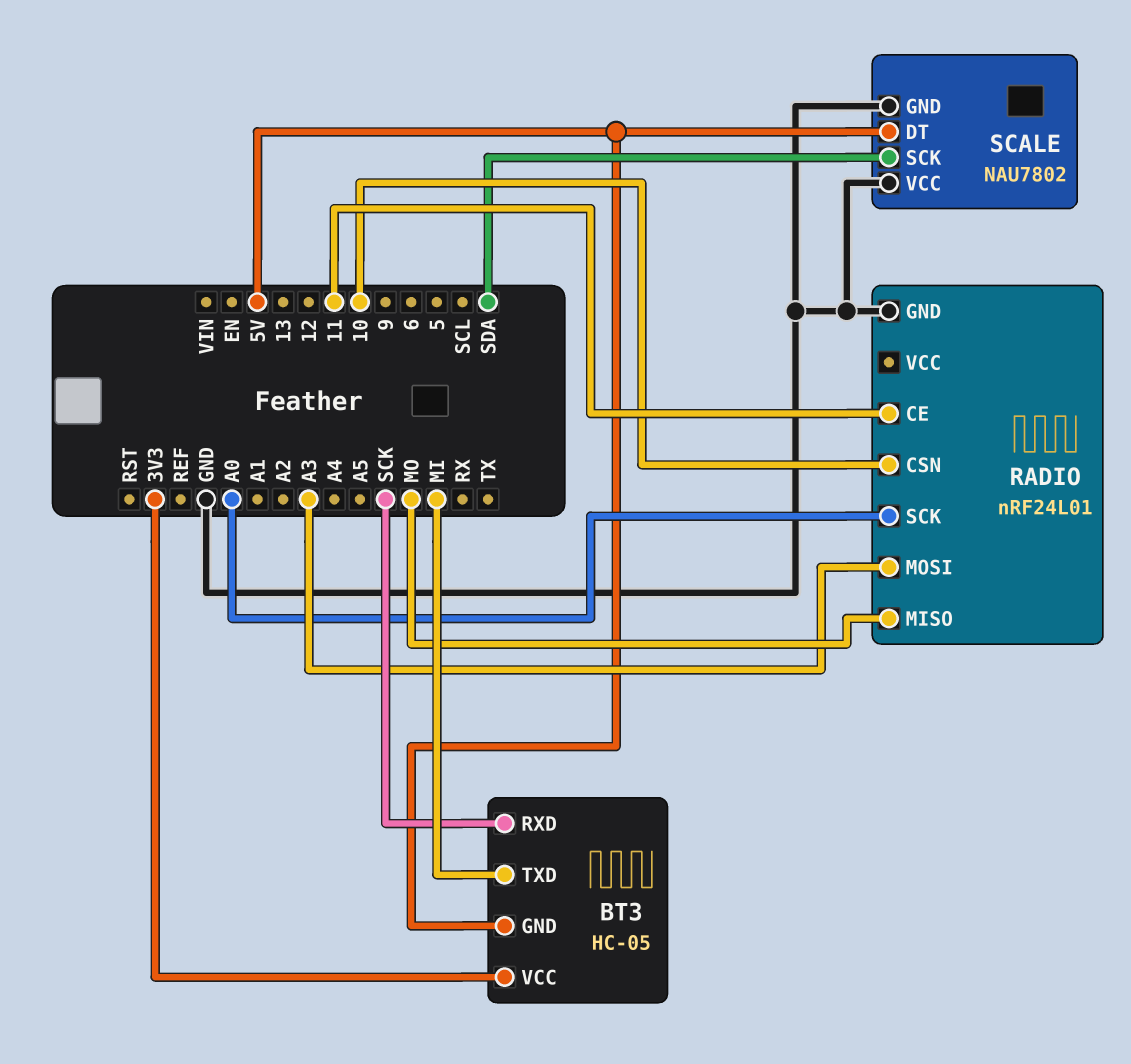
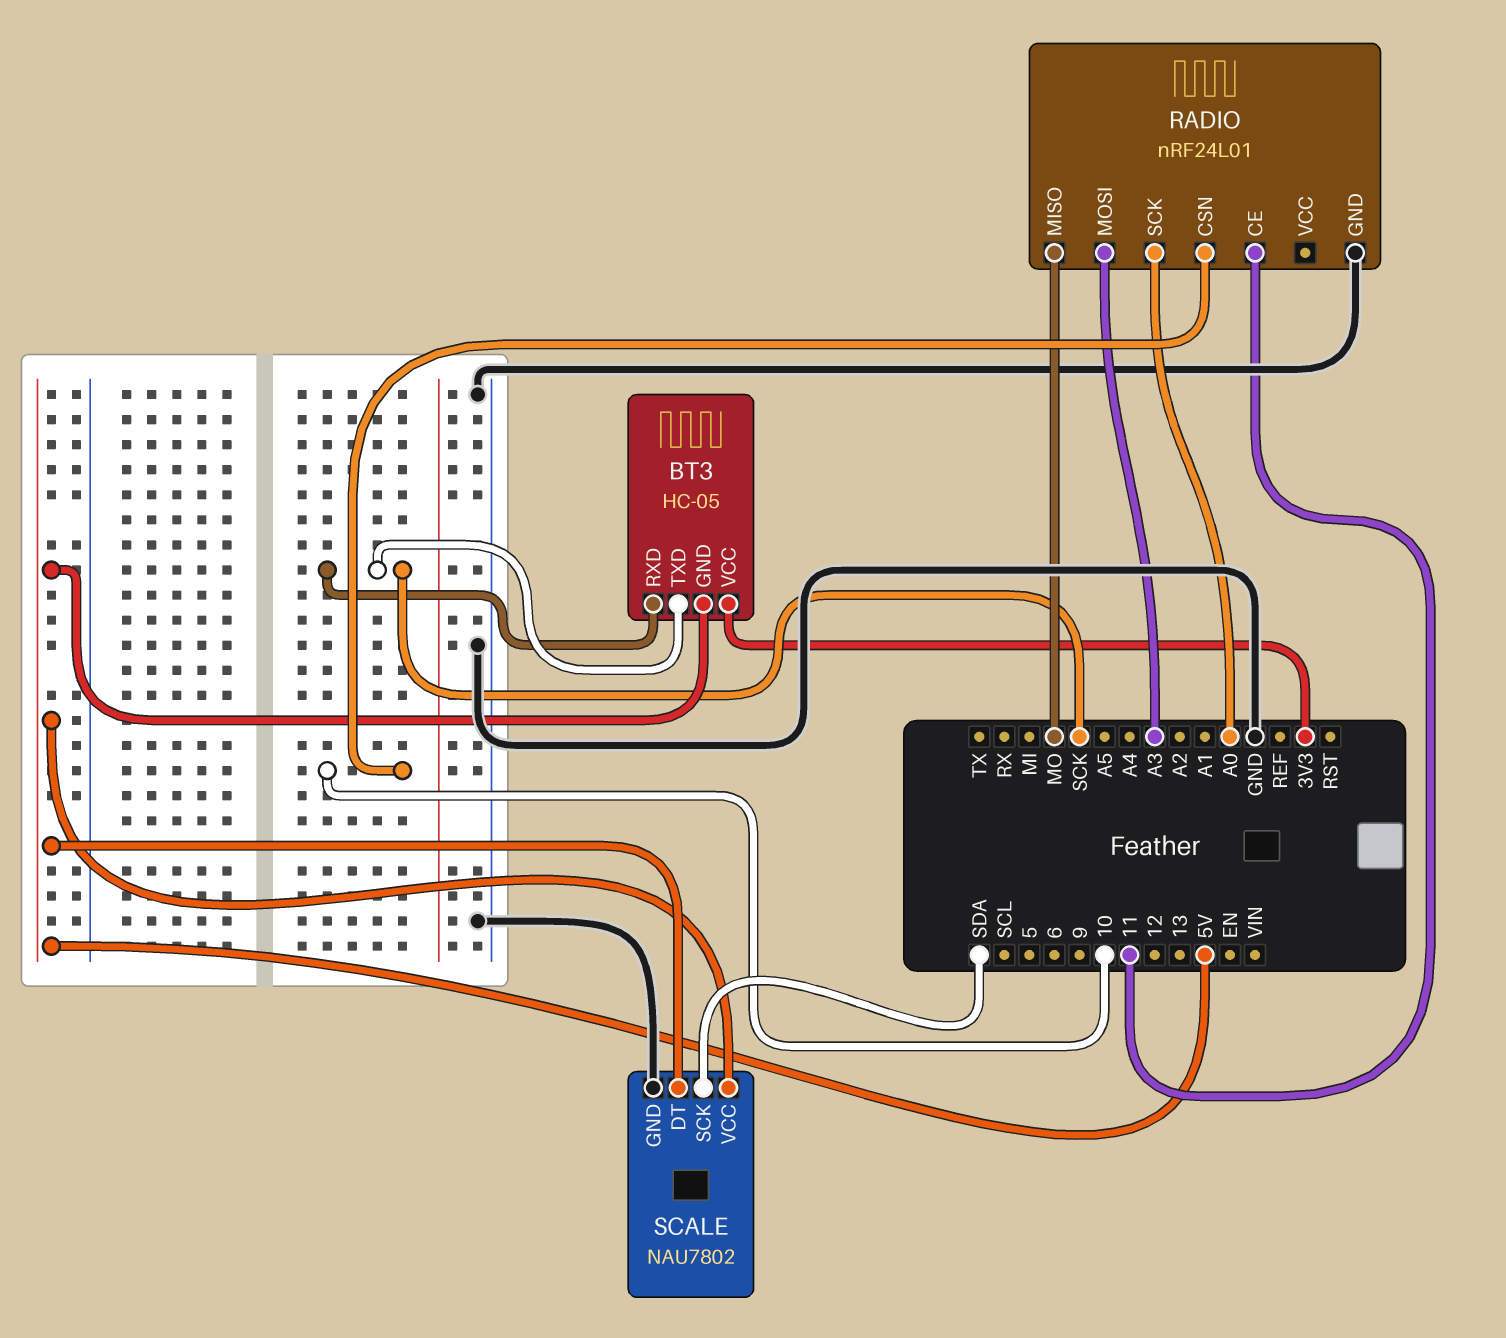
BT3 pin TXD: MI -> SCK
SCALE pin VCC: GND -> 5V

